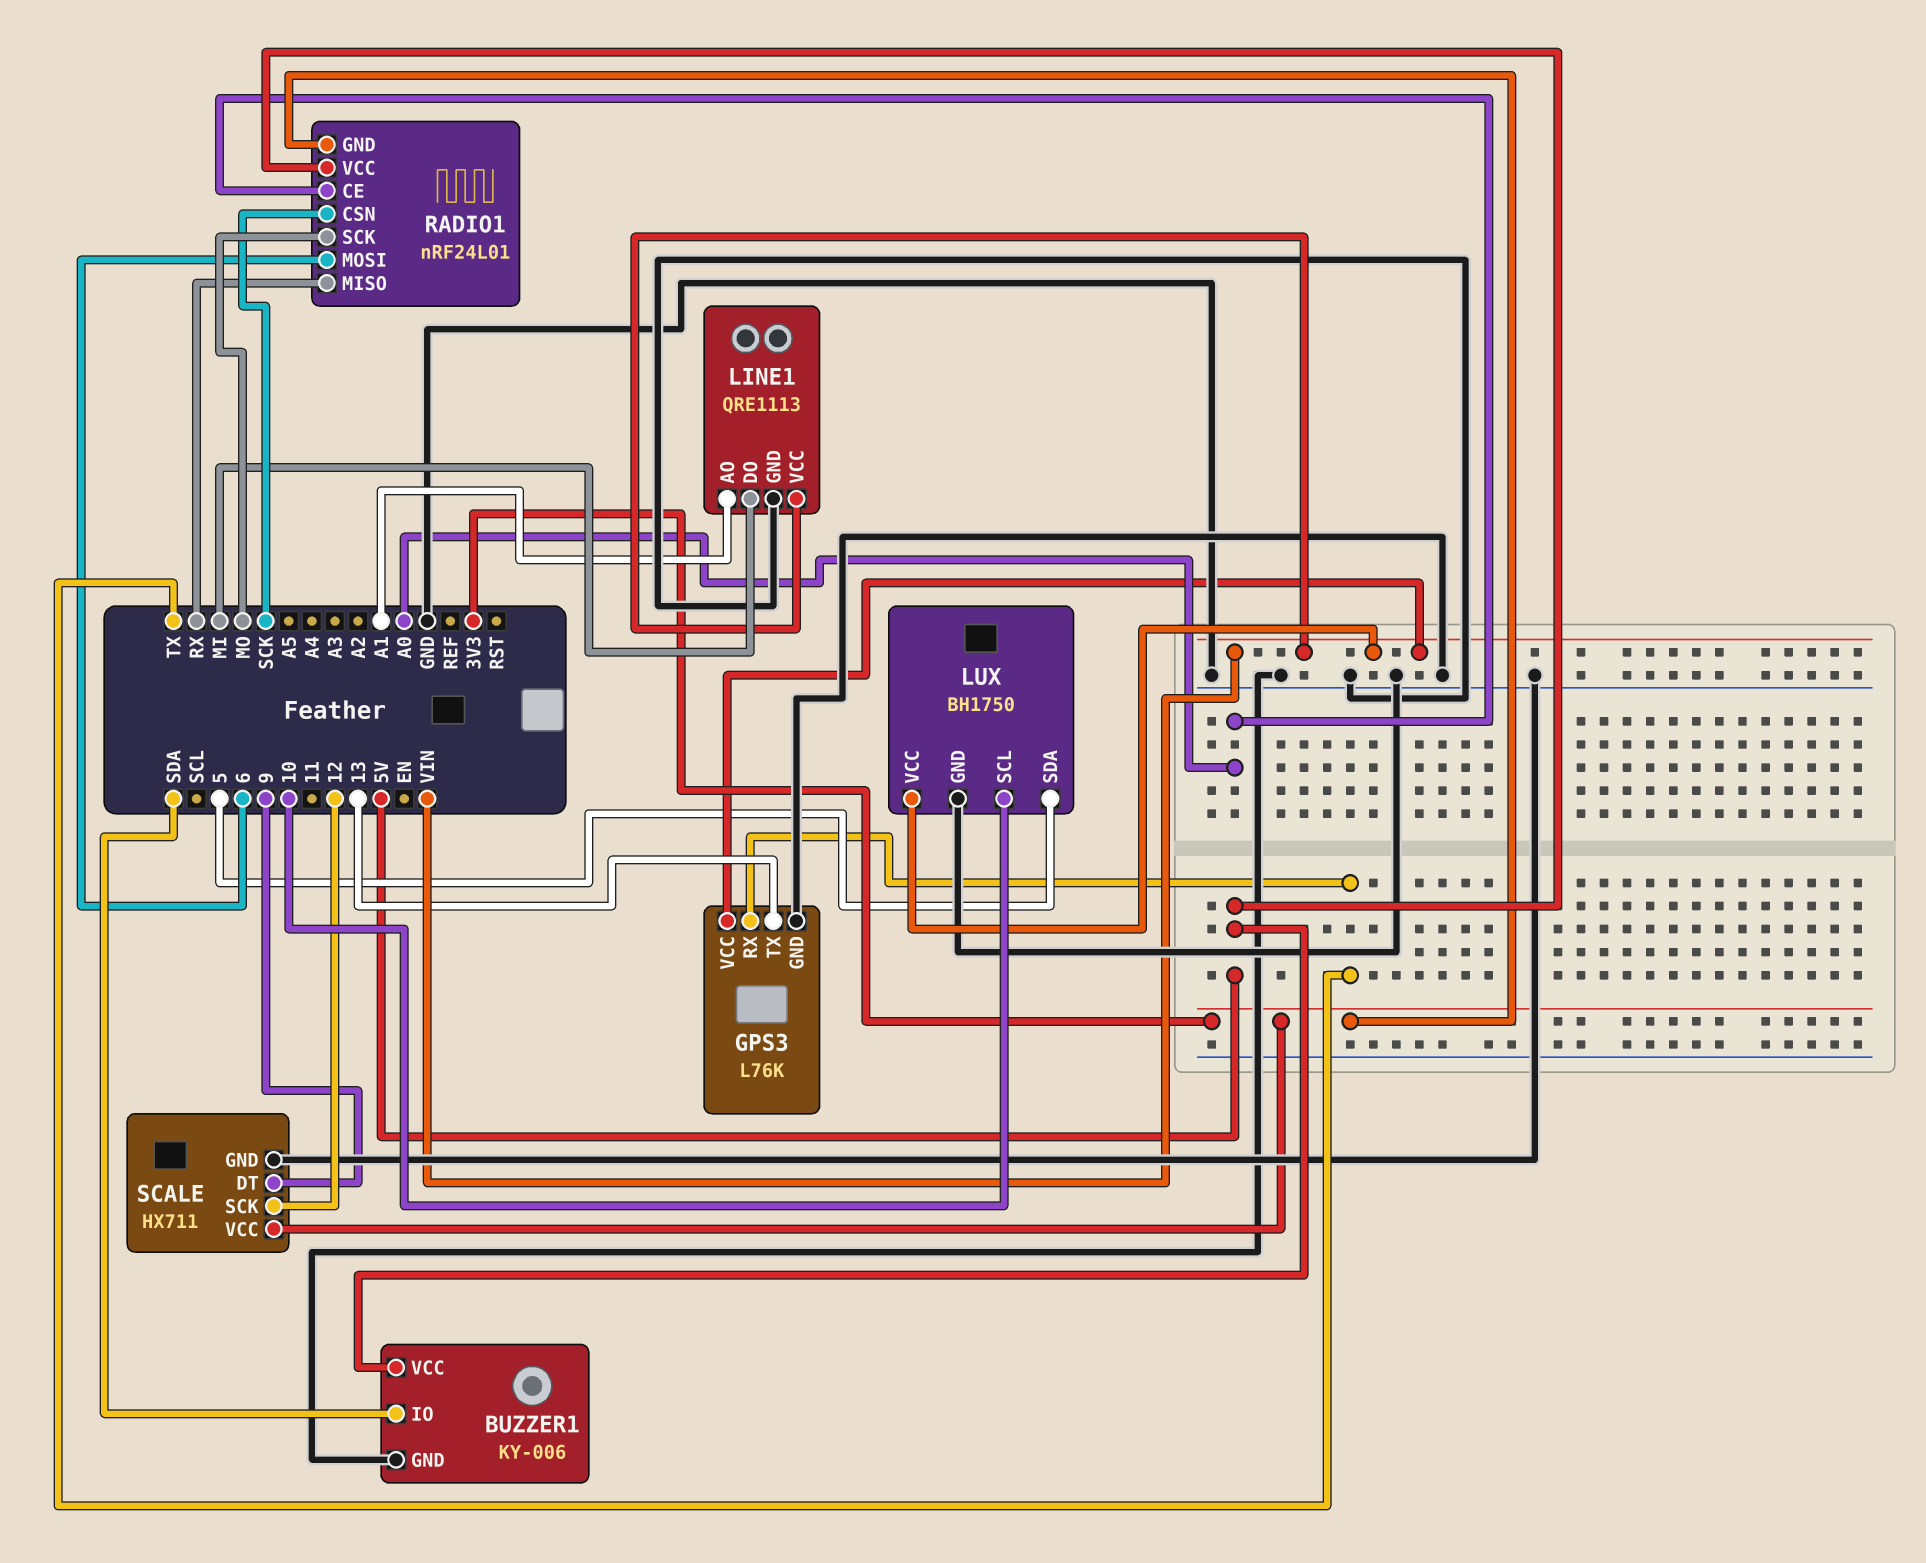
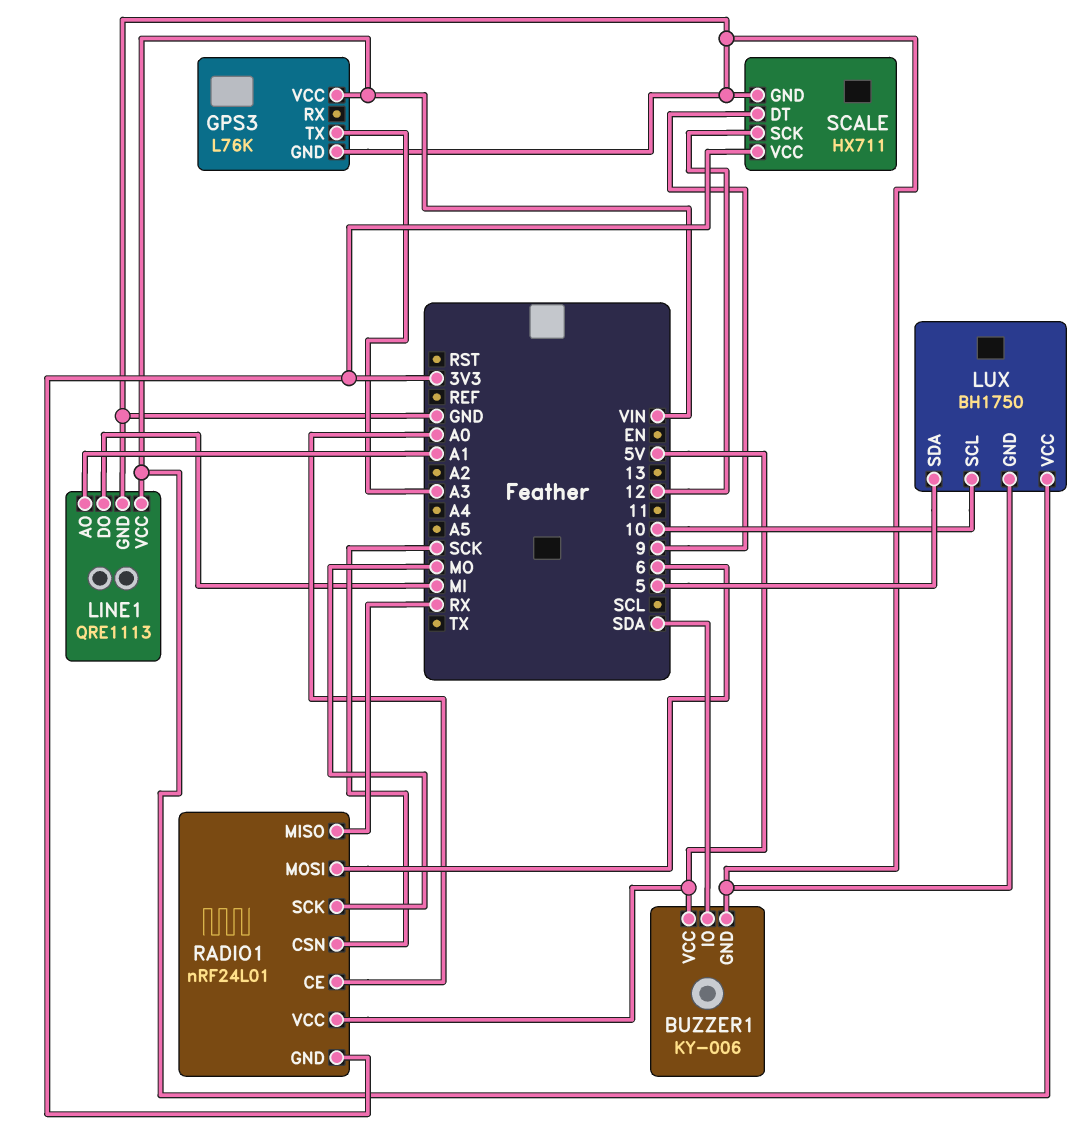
GPS3 pin RX: TX -> none
GPS3 pin TX: 13 -> A3

